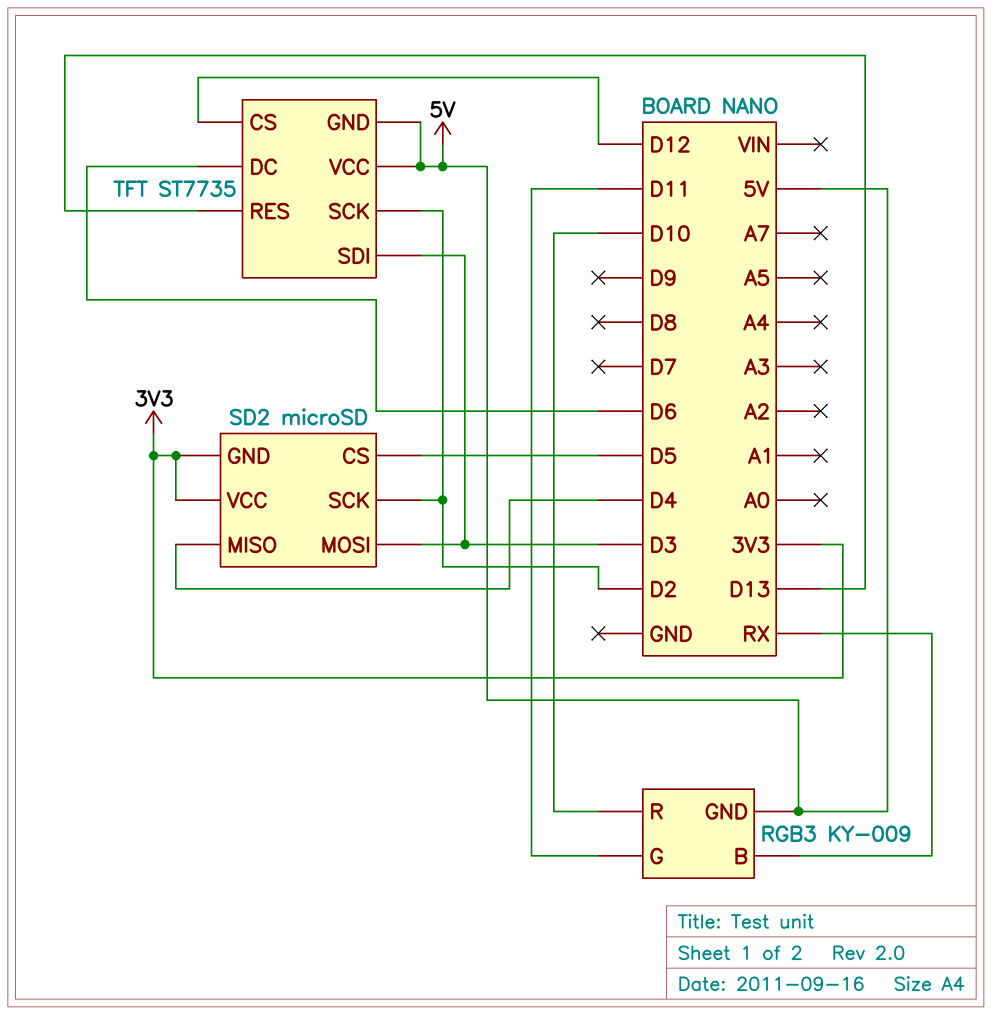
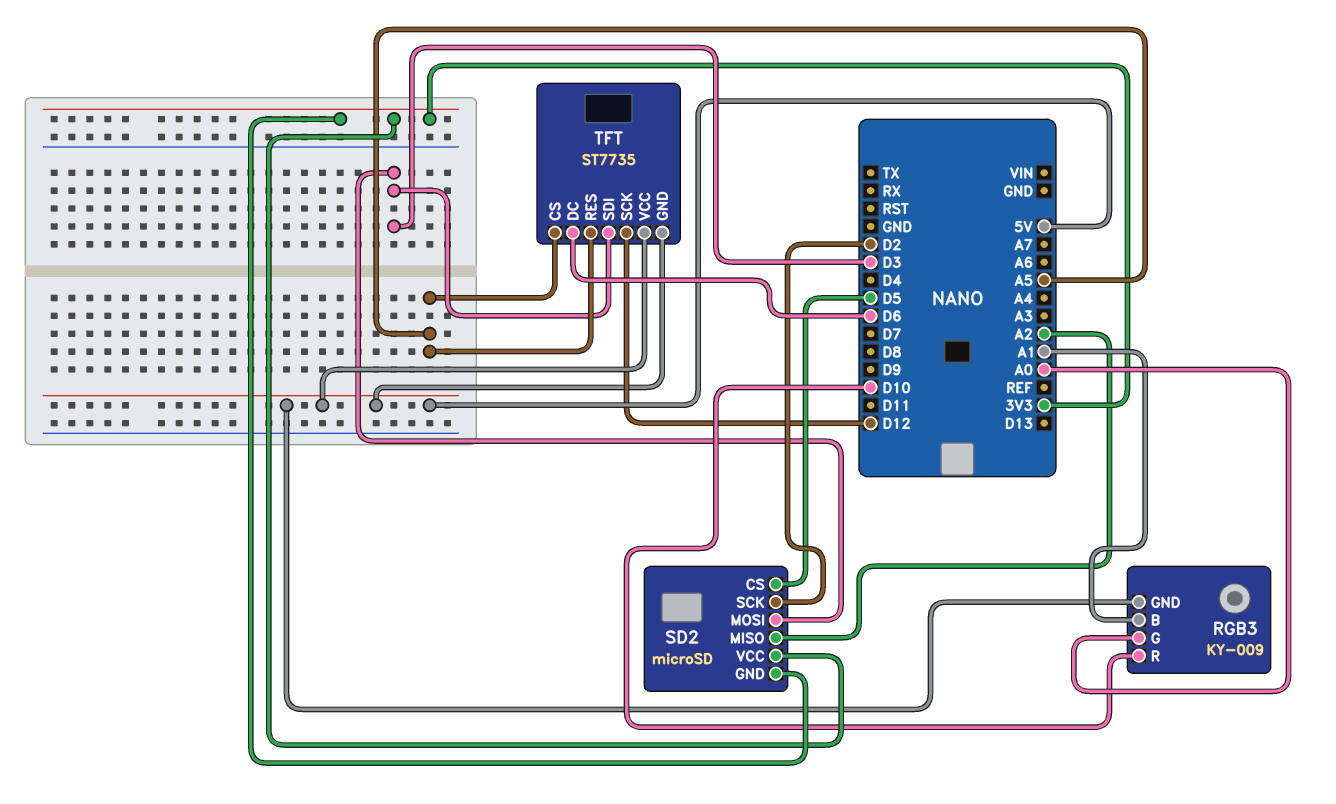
RGB3 pin B: RX -> A1
RGB3 pin G: D11 -> A0
SD2 pin MISO: D4 -> A2
TFT pin CS: D12 -> A5
TFT pin RES: D13 -> A5
TFT pin SCK: D2 -> D12

